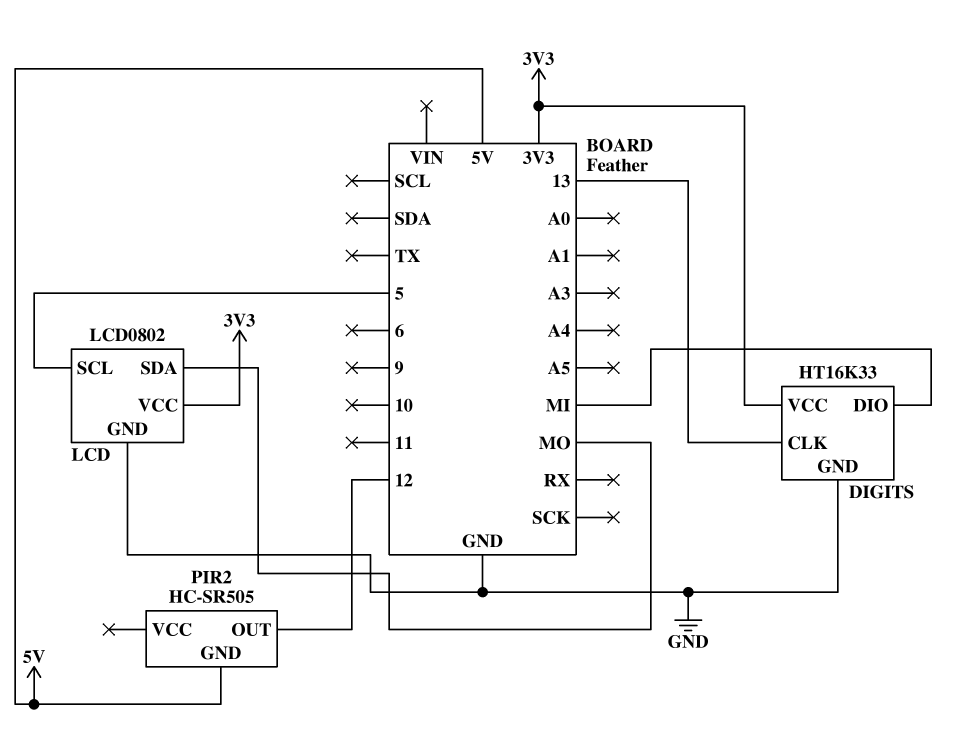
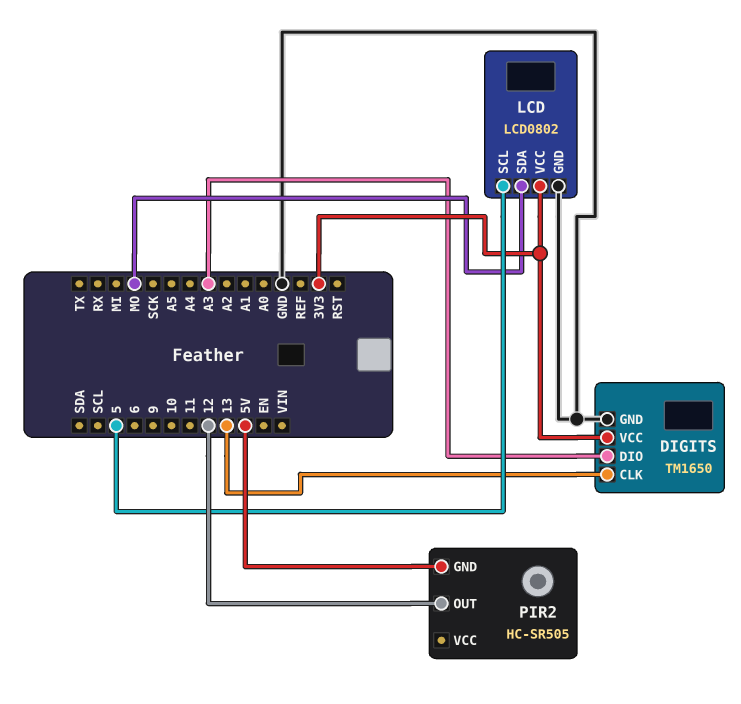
DIGITS: HT16K33 -> TM1650
DIGITS pin DIO: MI -> A3

